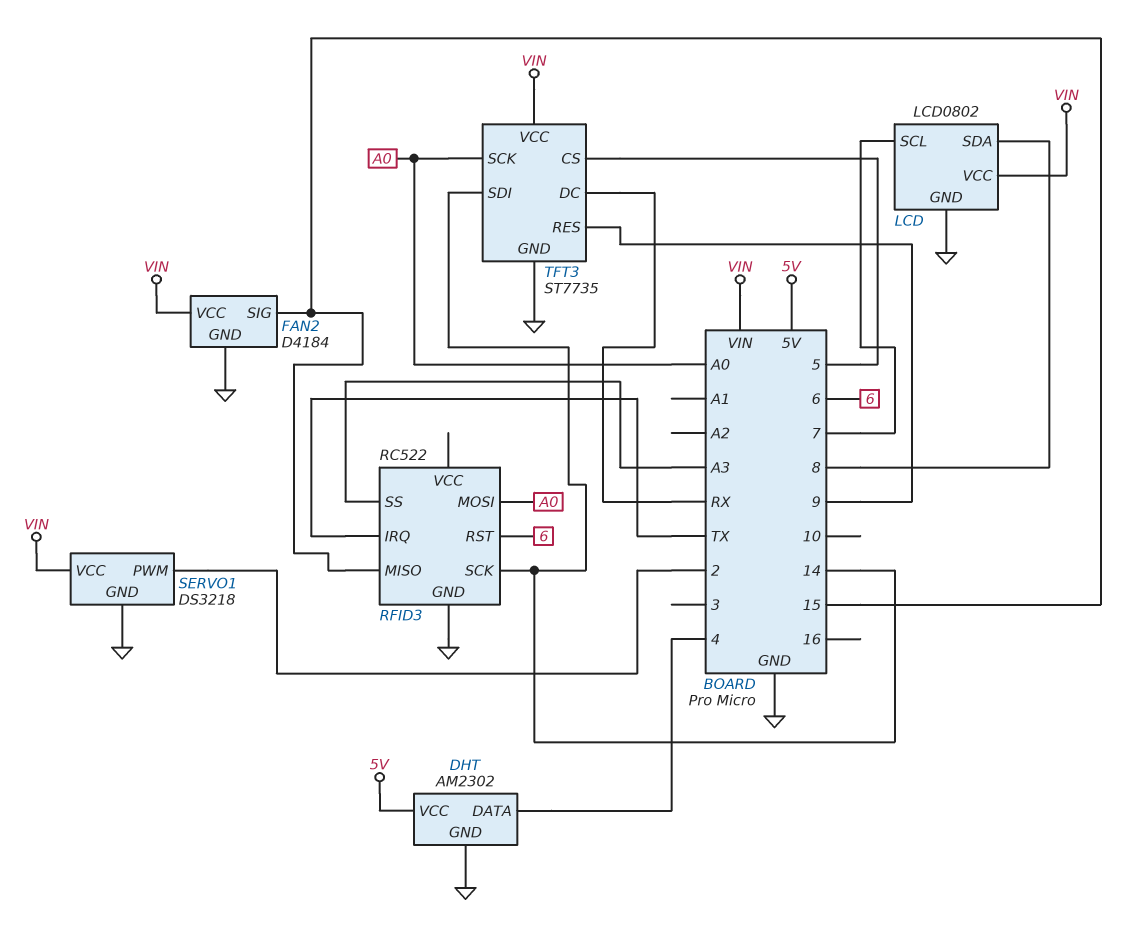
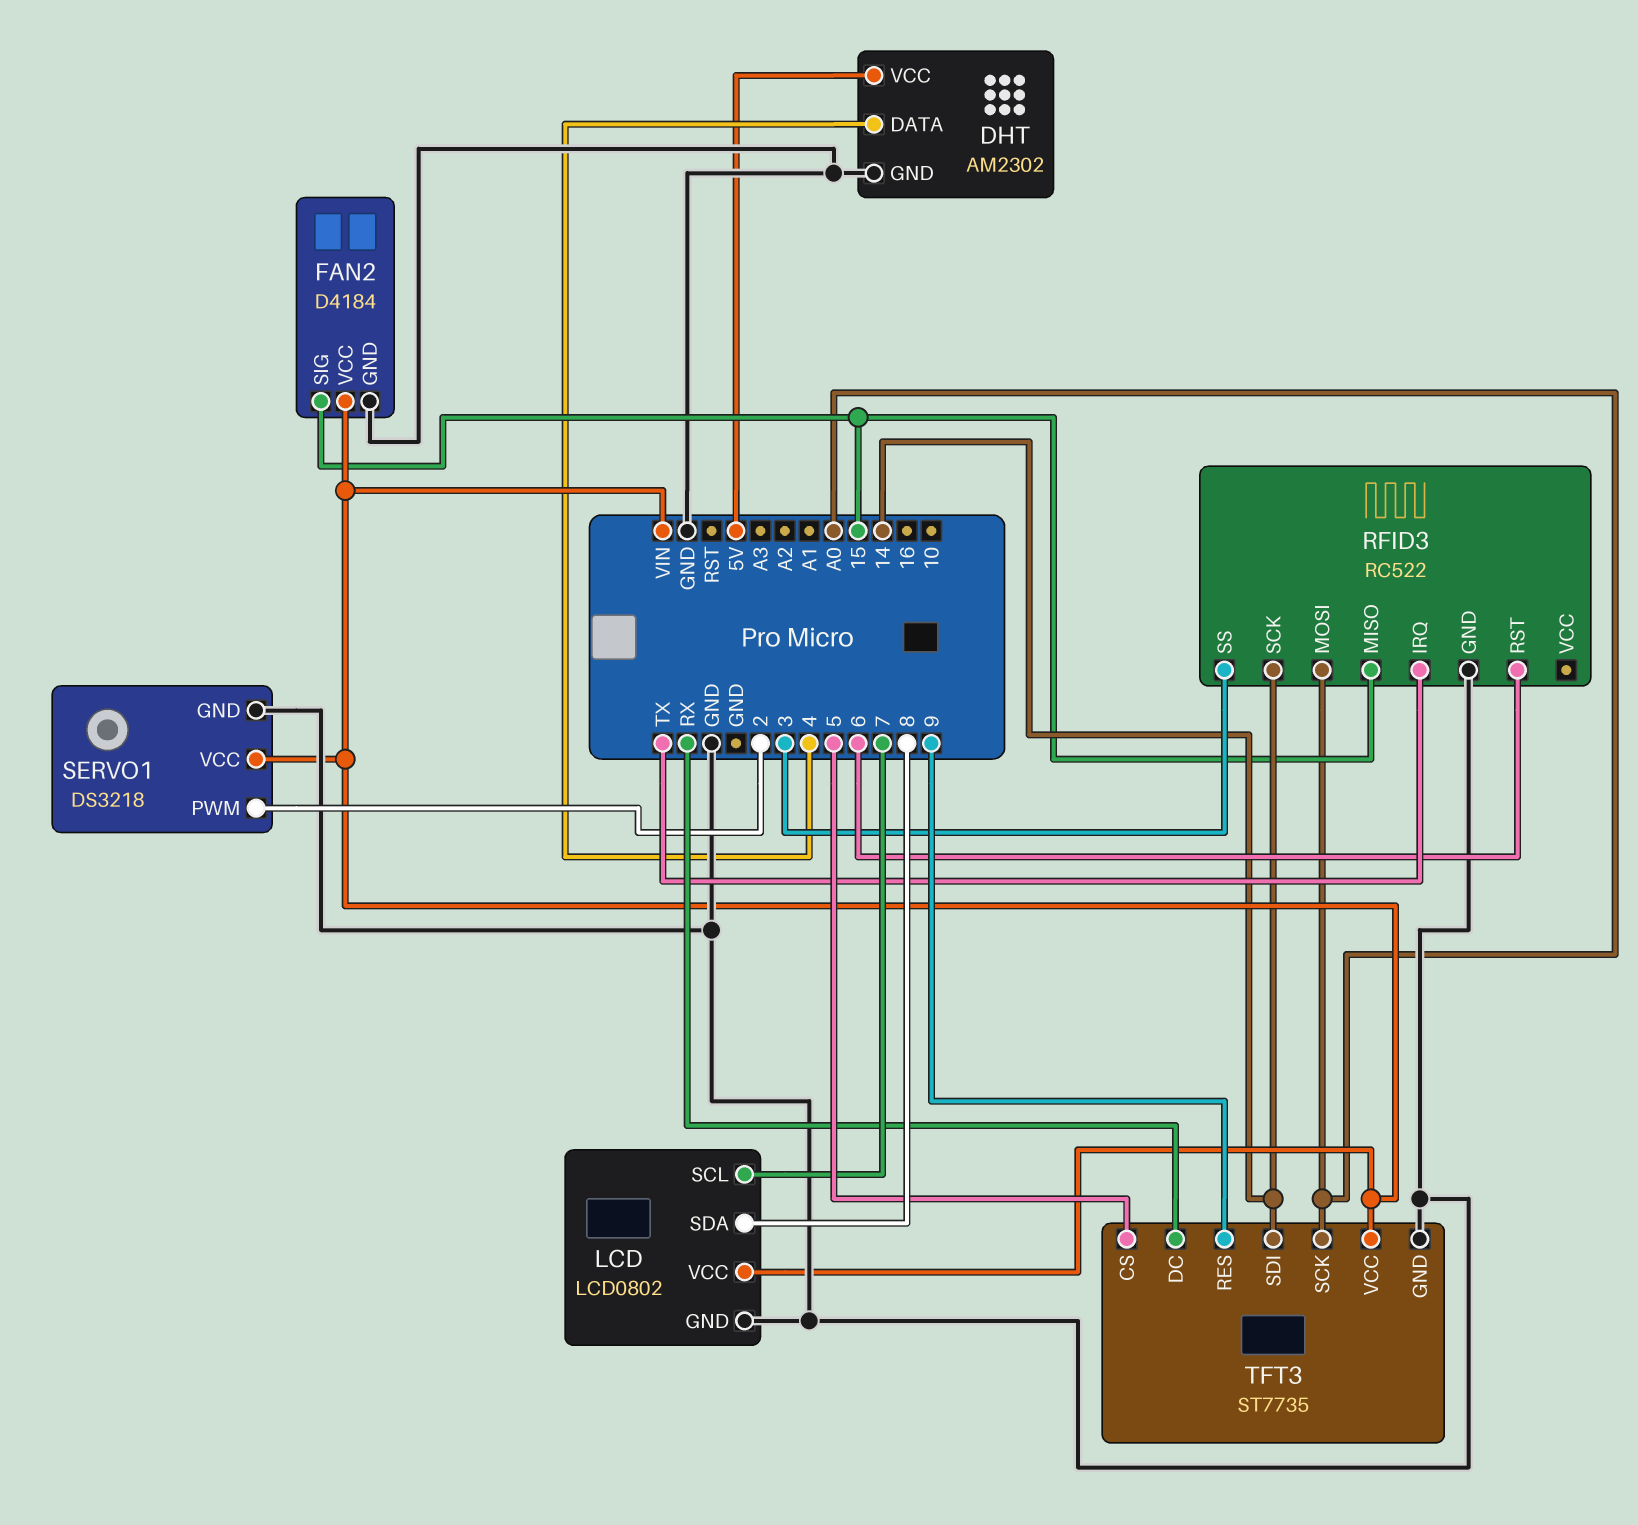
RFID3 pin SS: A3 -> 3

